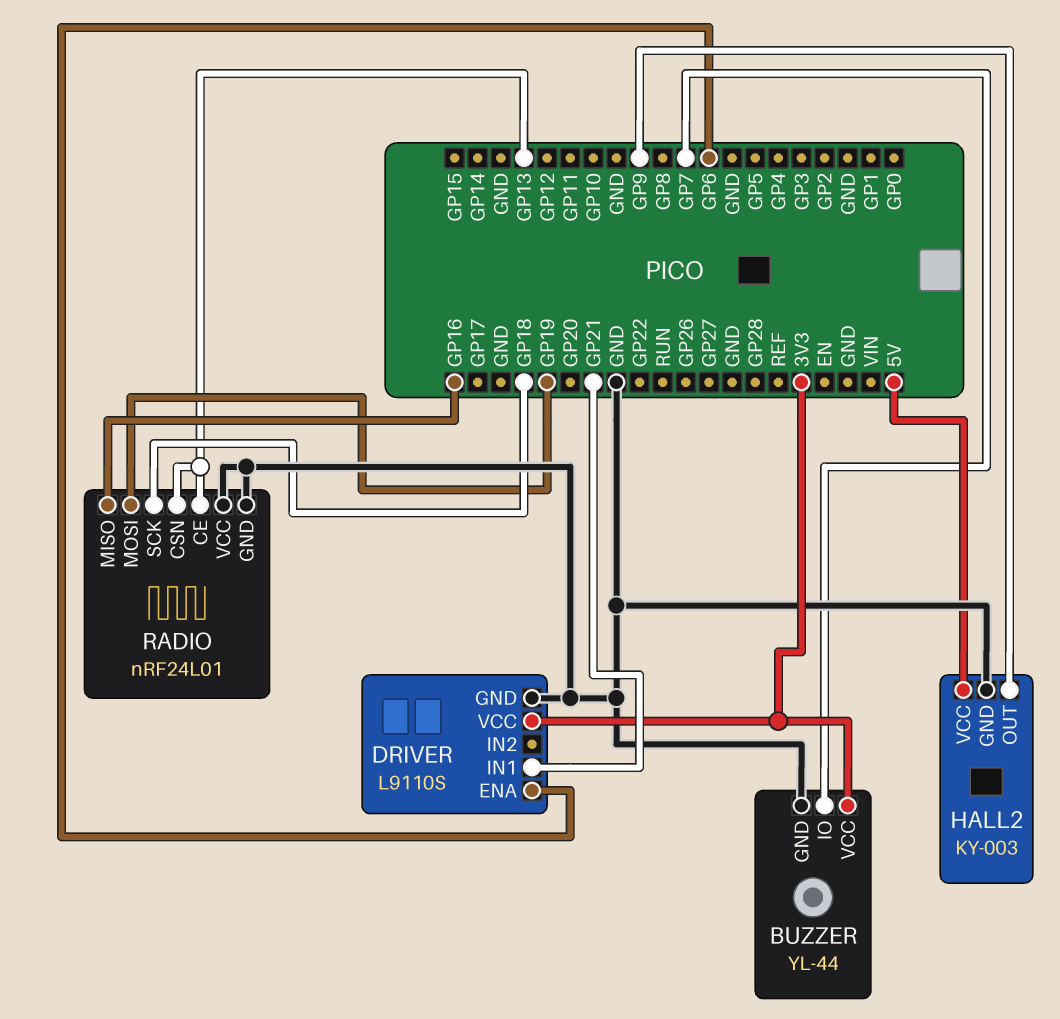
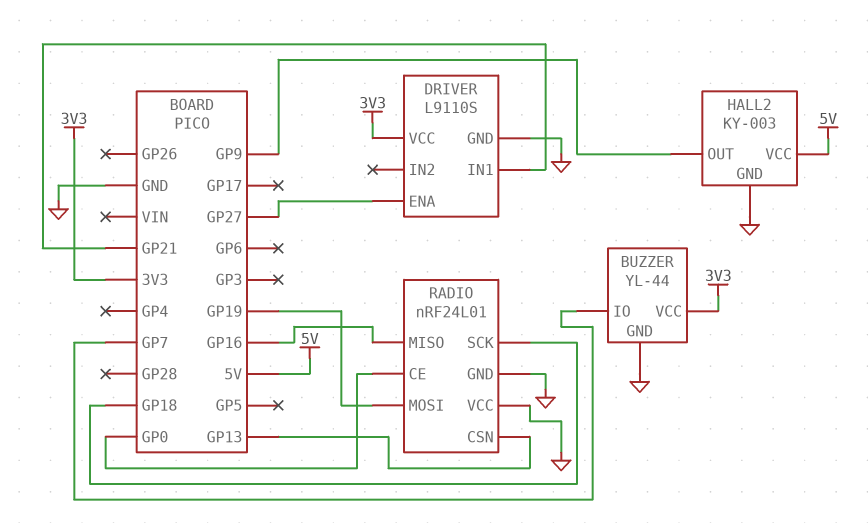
DRIVER pin ENA: GP6 -> GP27
RADIO pin CE: GP13 -> GP0

